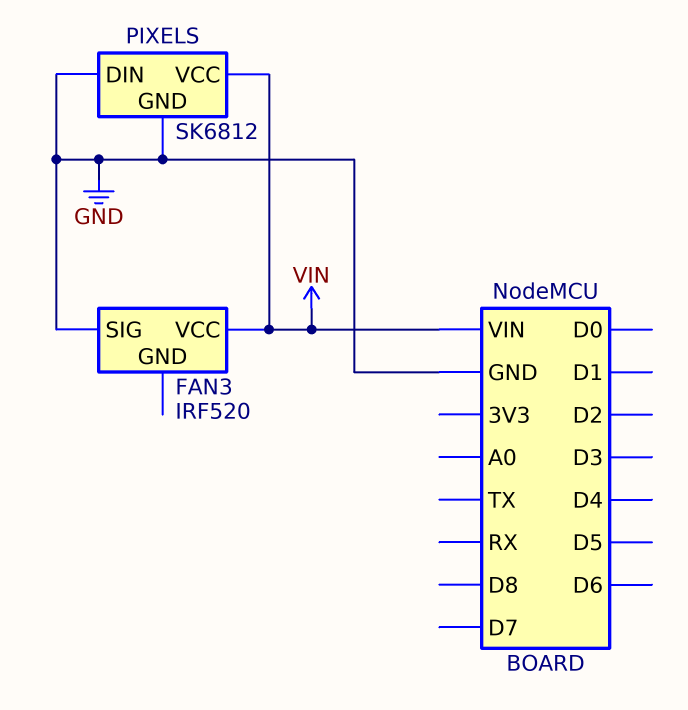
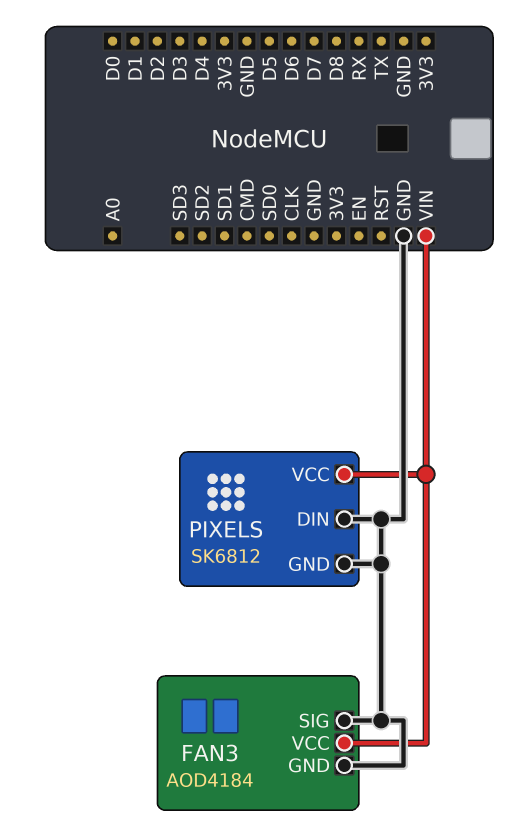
FAN3: IRF520 -> AOD4184
FAN3 pin GND: none -> GND

